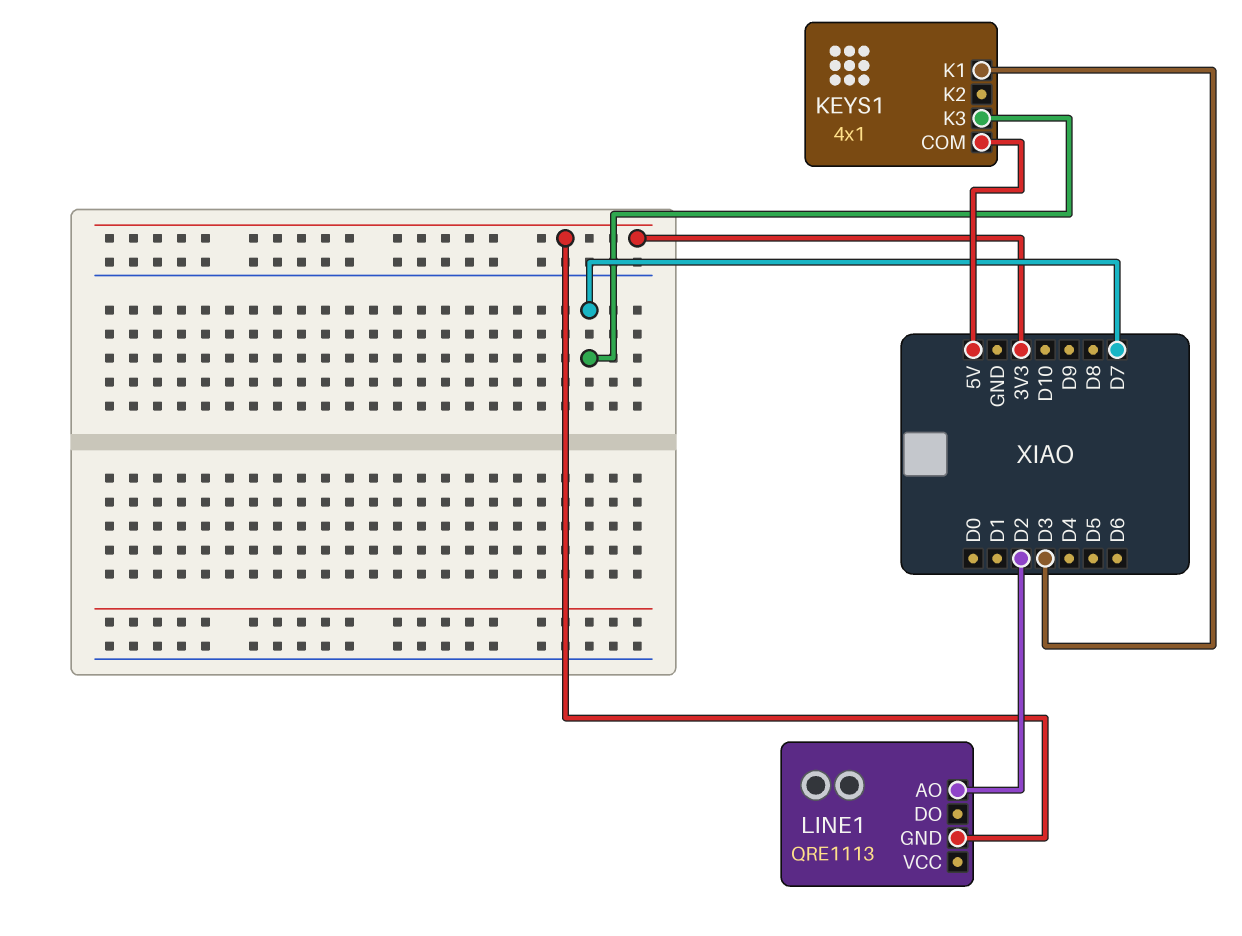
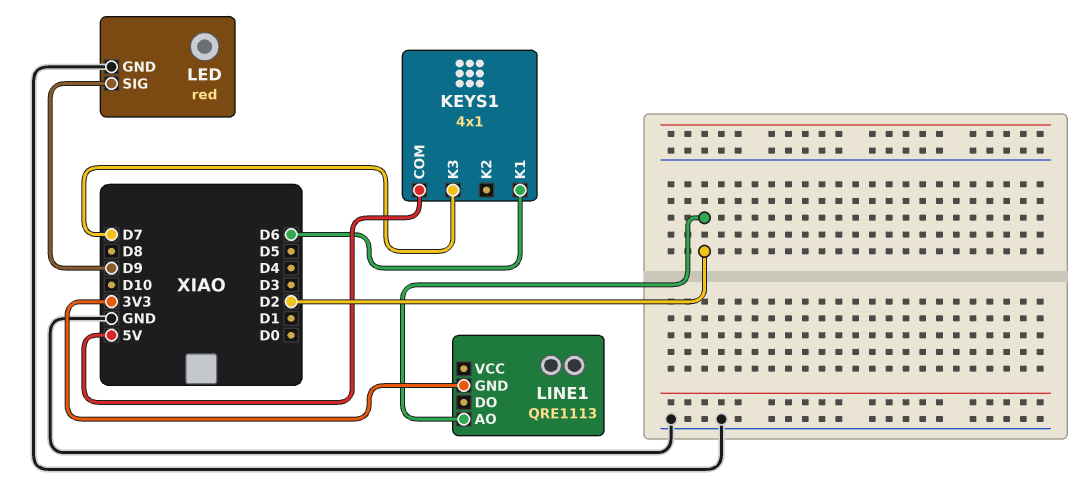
KEYS1 pin K1: D3 -> D6
LED: none -> red
LED pin GND: none -> GND
LED pin SIG: none -> D9

